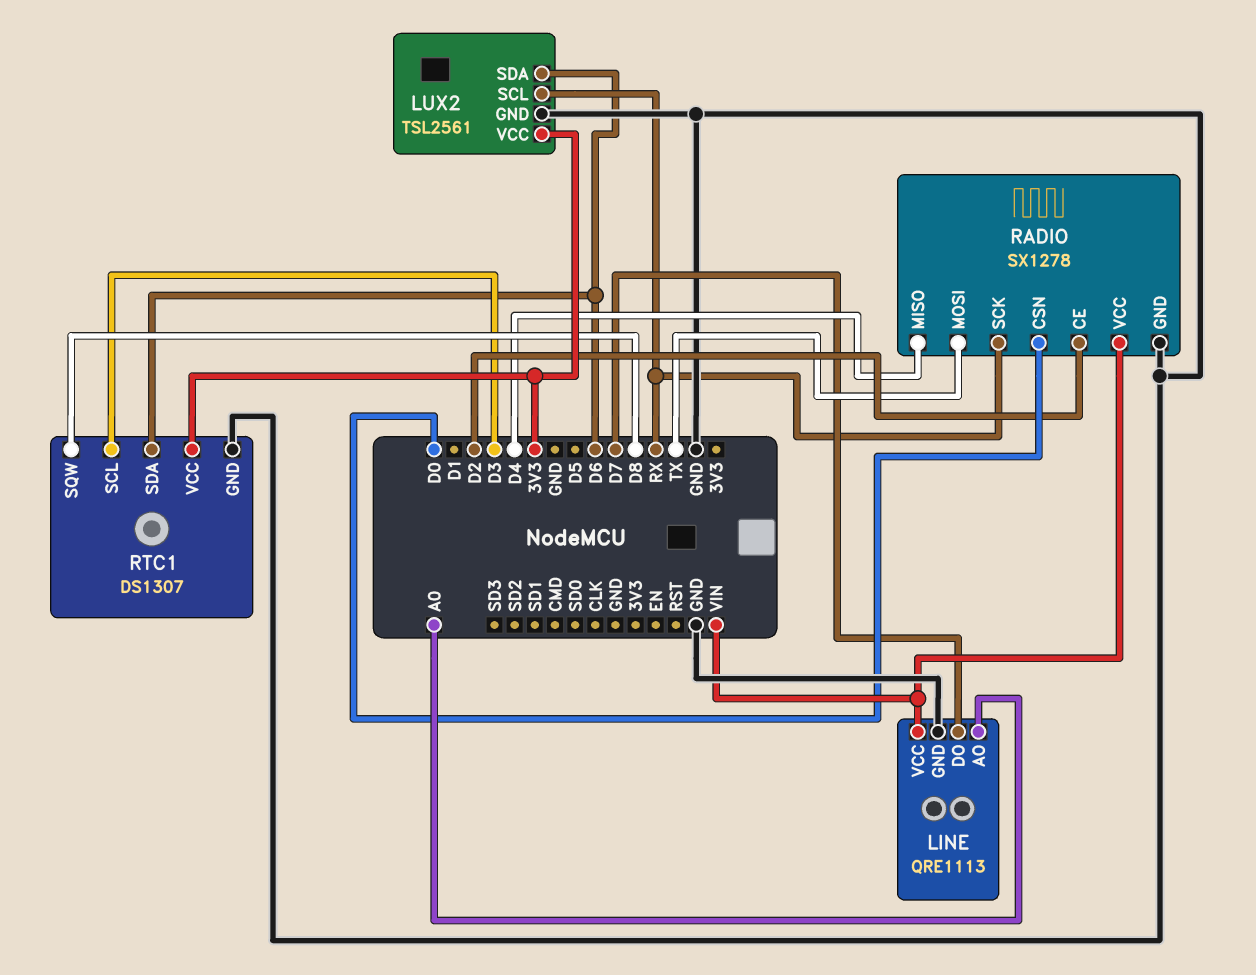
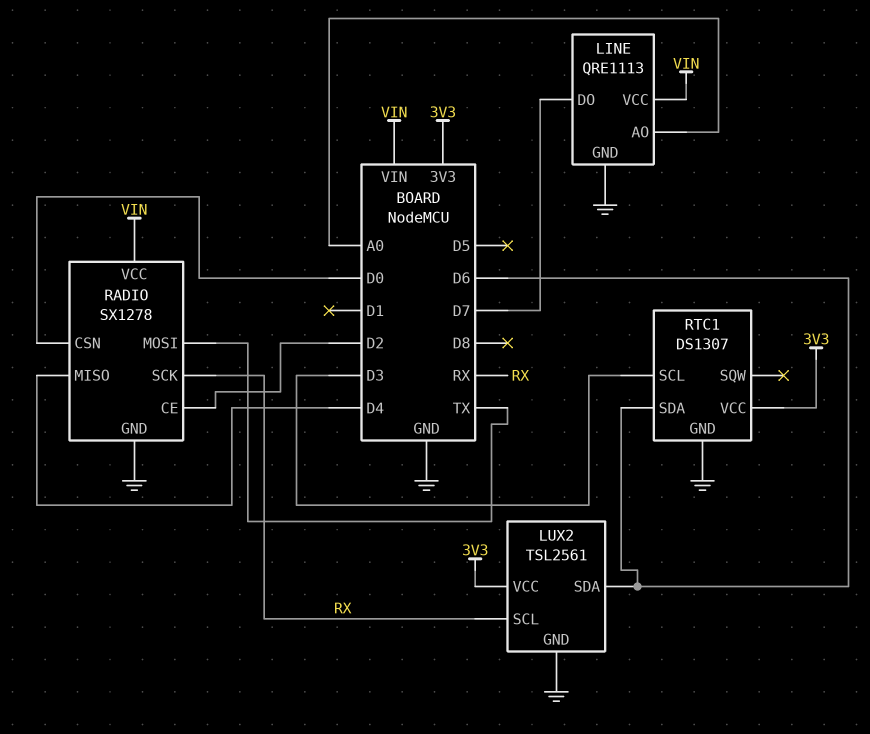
RTC1 pin SQW: D8 -> none

